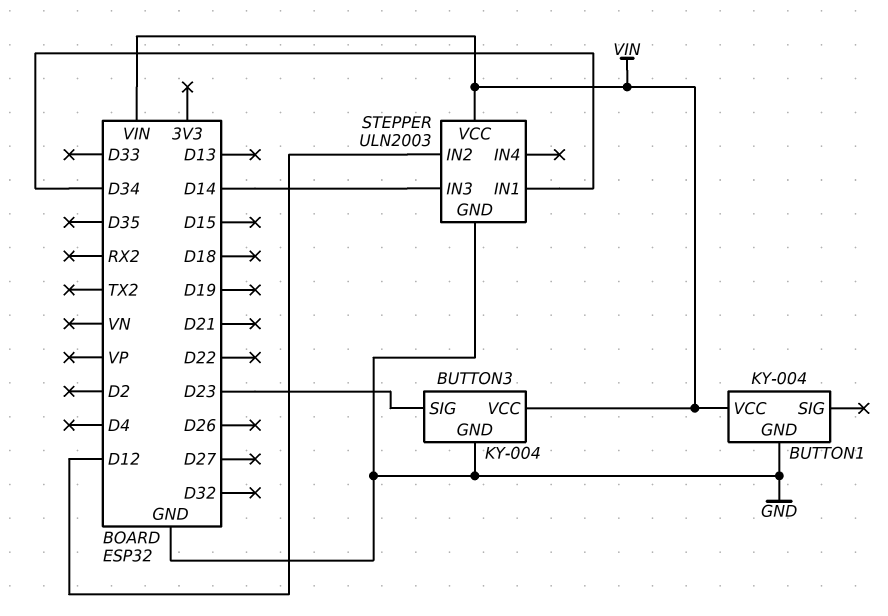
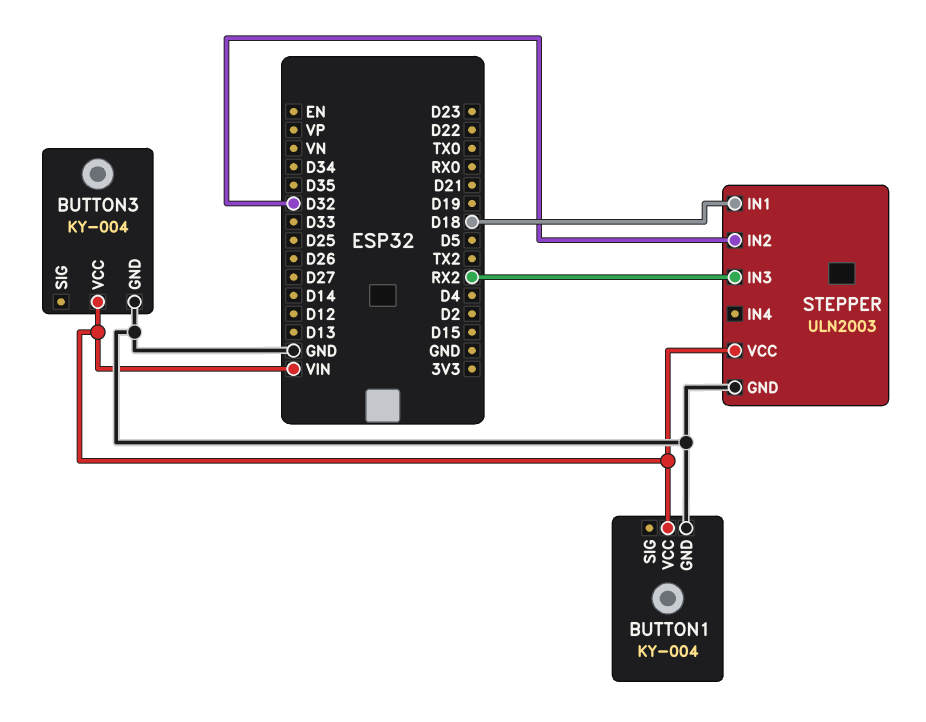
BUTTON3 pin SIG: D23 -> none
STEPPER pin IN1: D34 -> D18
STEPPER pin IN2: D12 -> D32
STEPPER pin IN3: D14 -> RX2

